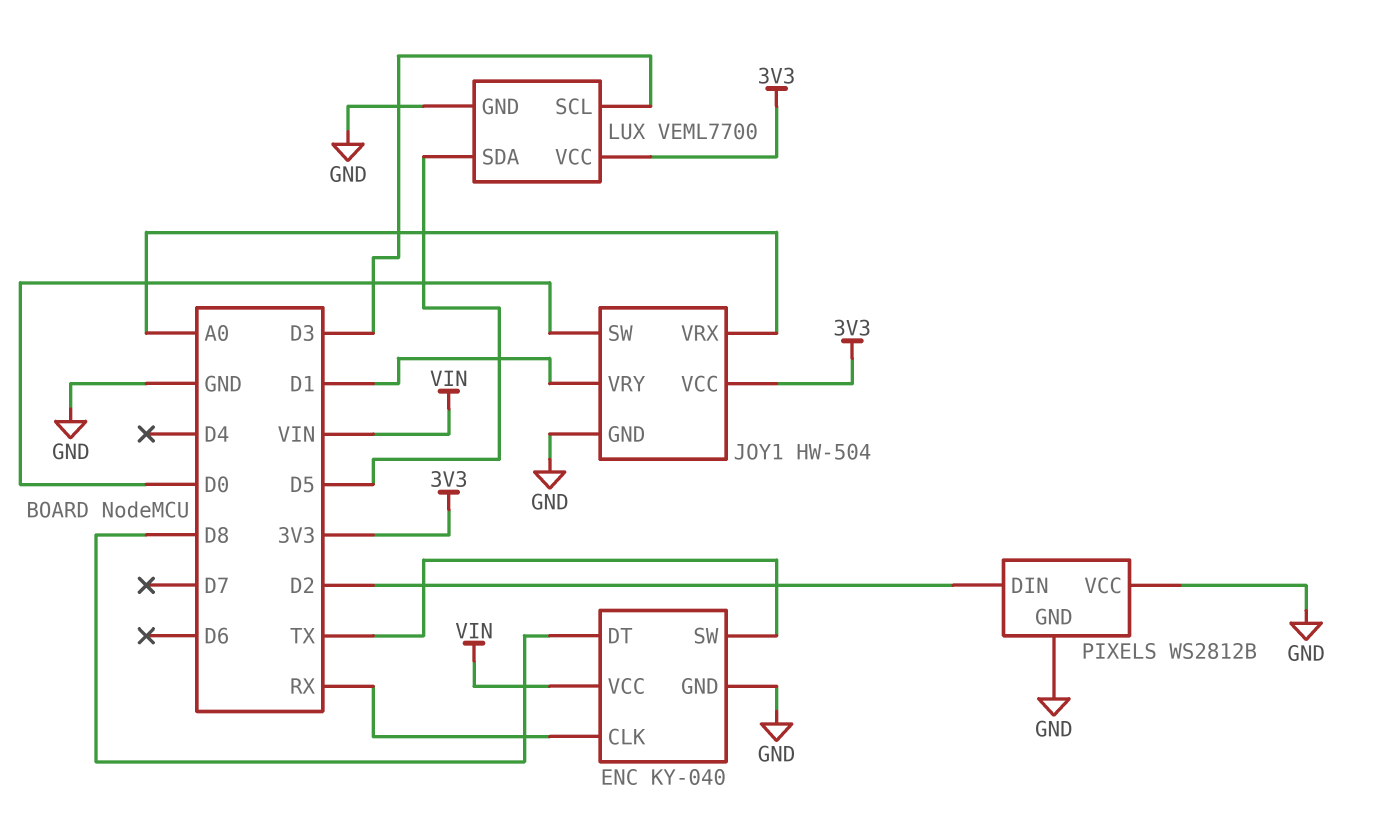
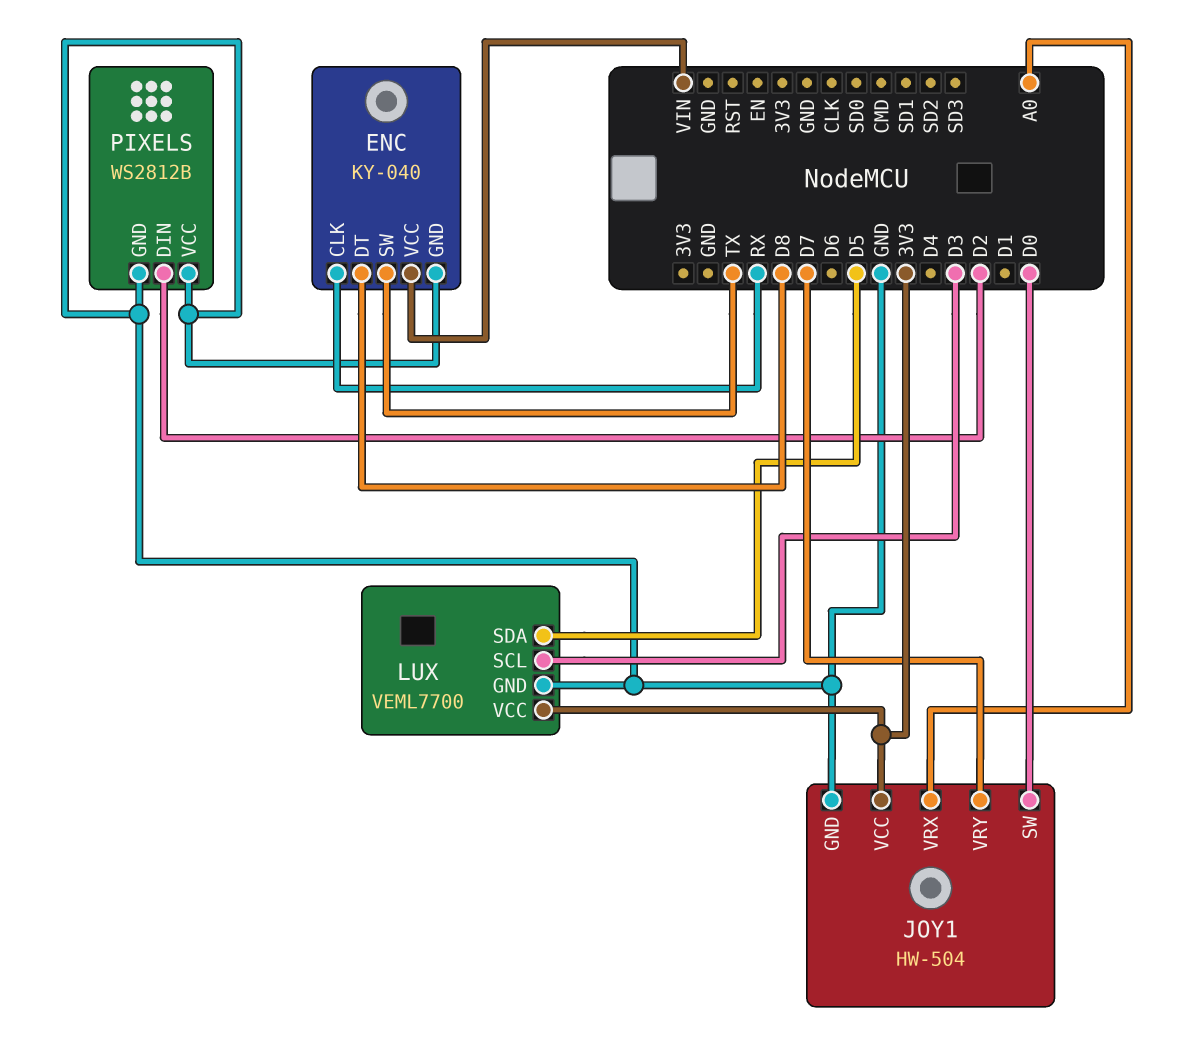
JOY1 pin VRY: D1 -> D7

